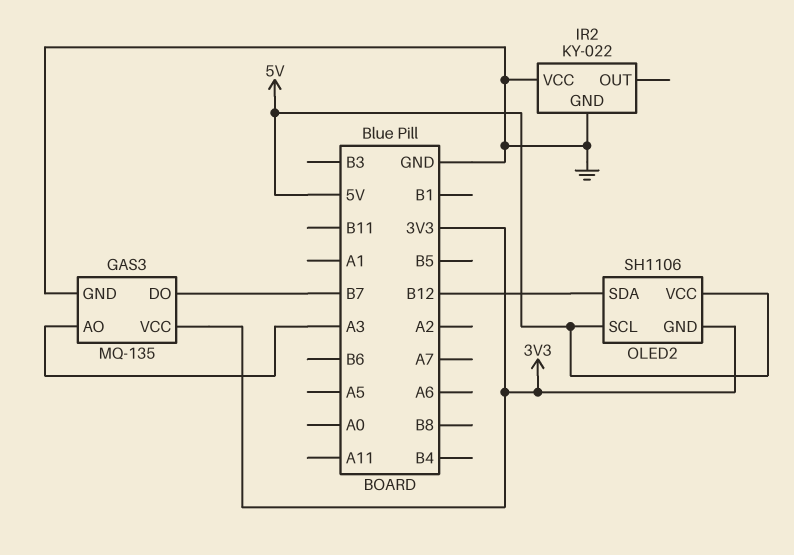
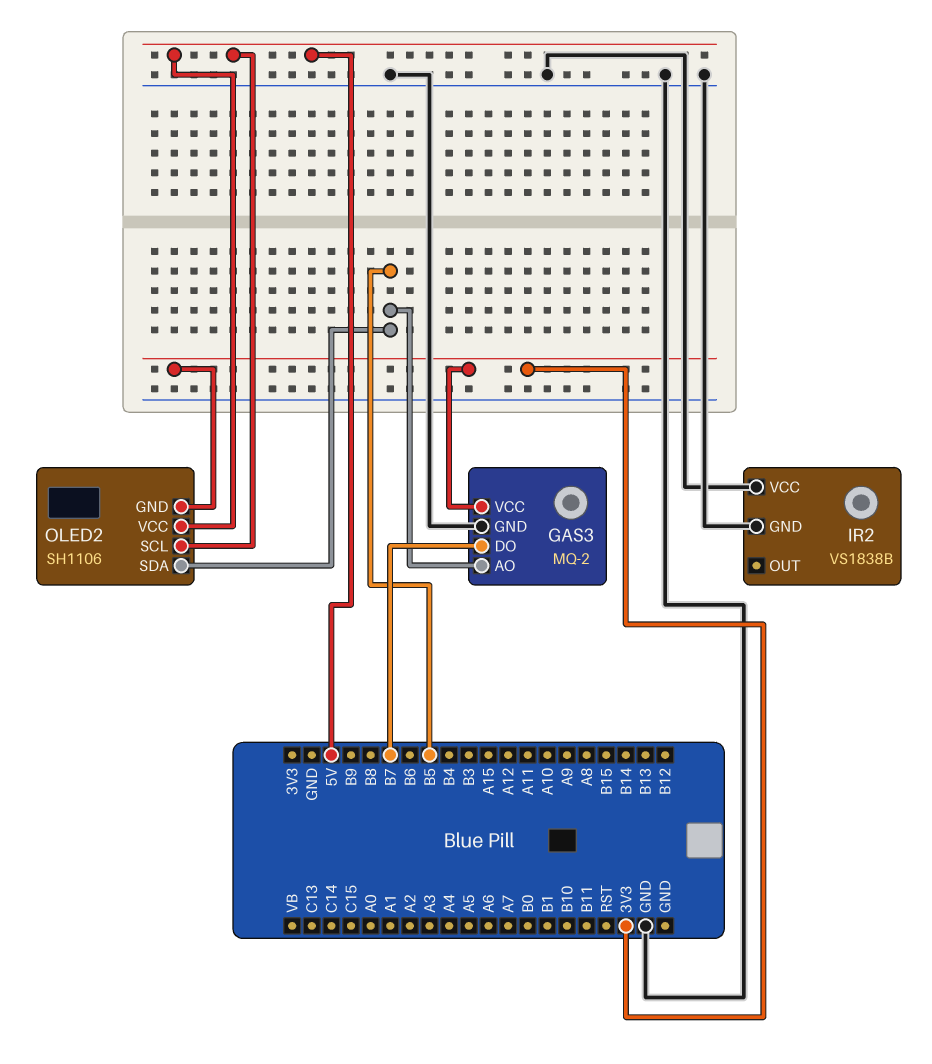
GAS3: MQ-135 -> MQ-2
GAS3 pin AO: A3 -> B5
IR2: KY-022 -> VS1838B
OLED2 pin SDA: B12 -> B5

